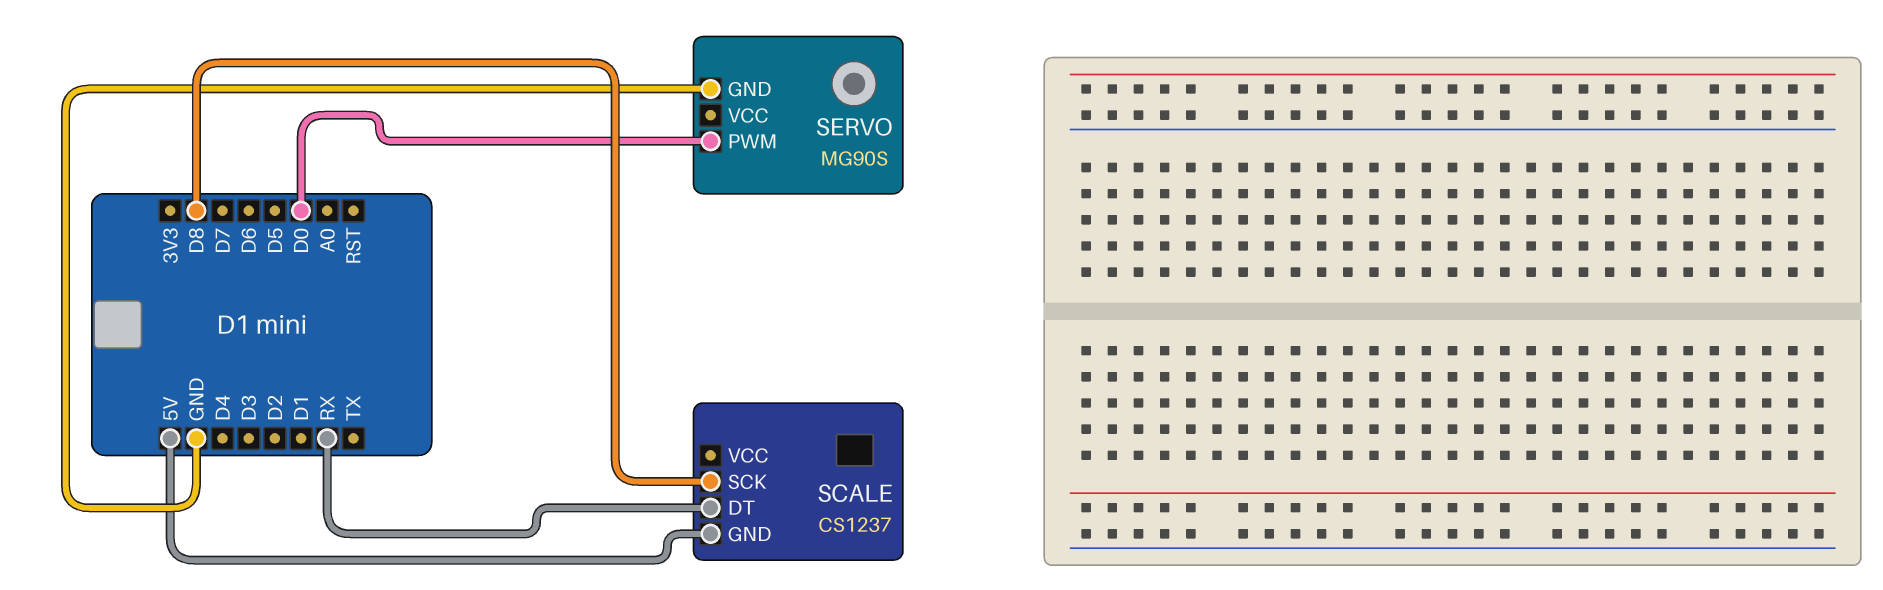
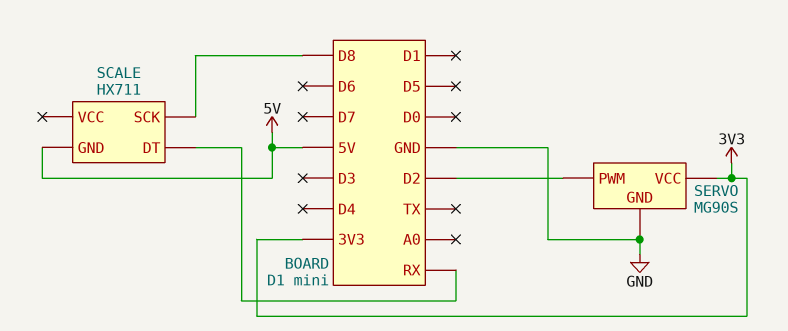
SCALE: CS1237 -> HX711
SERVO pin PWM: D0 -> D2
SERVO pin VCC: none -> 3V3

